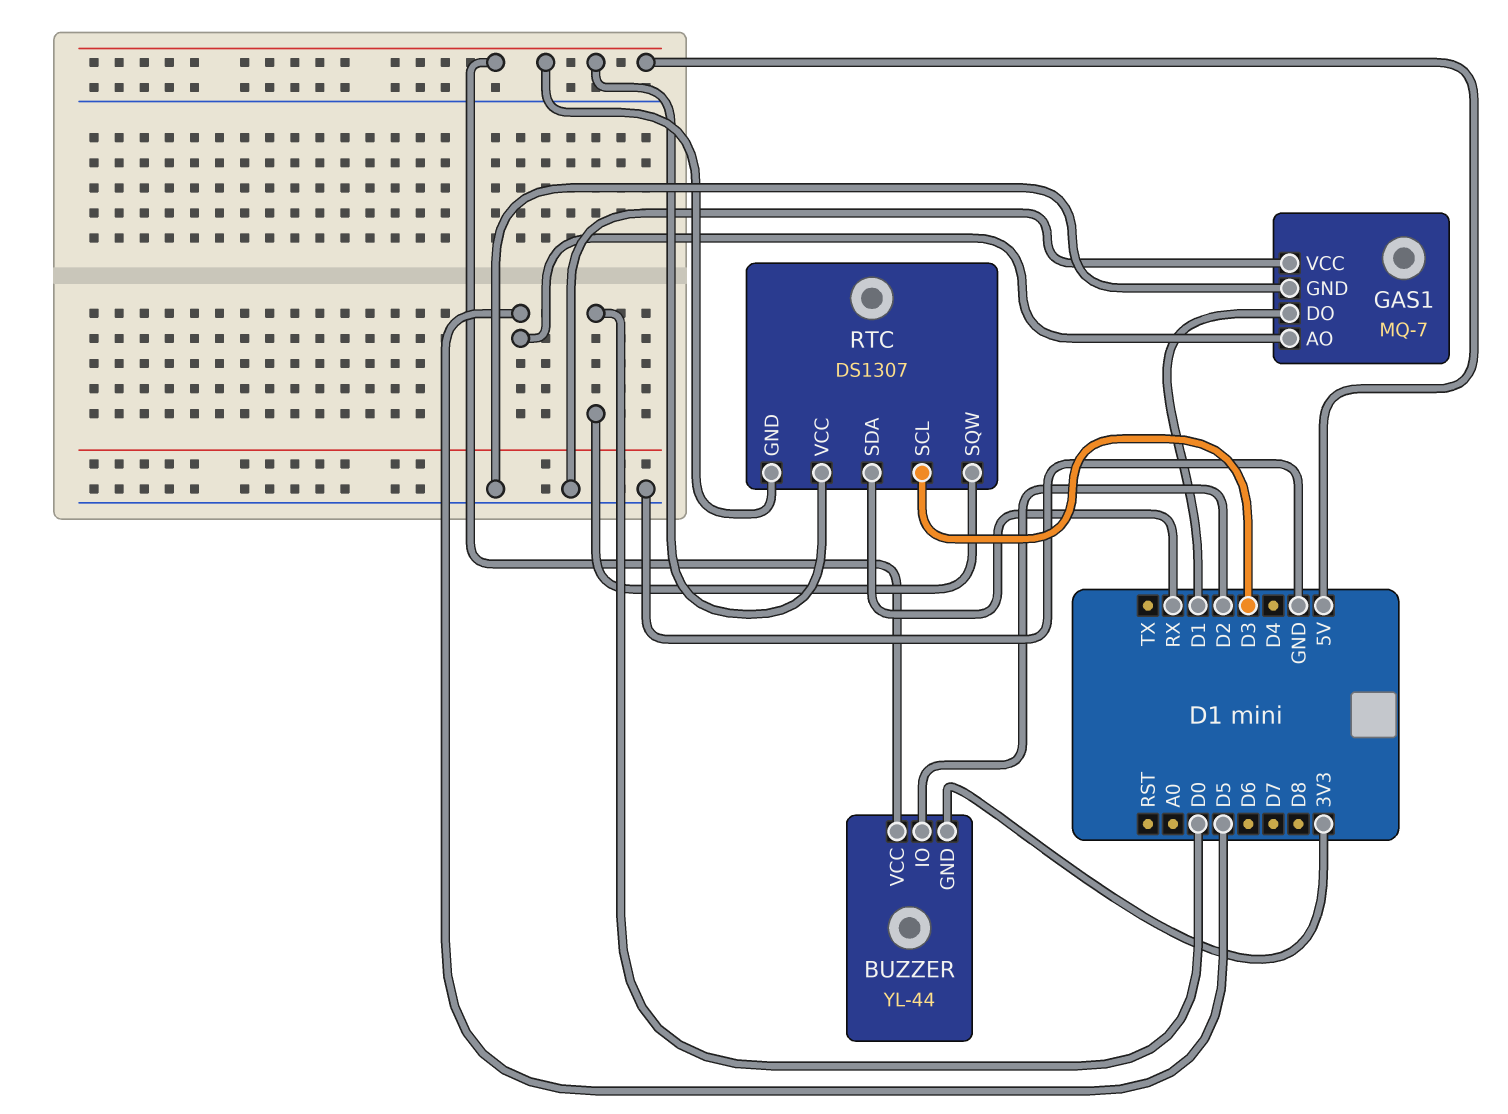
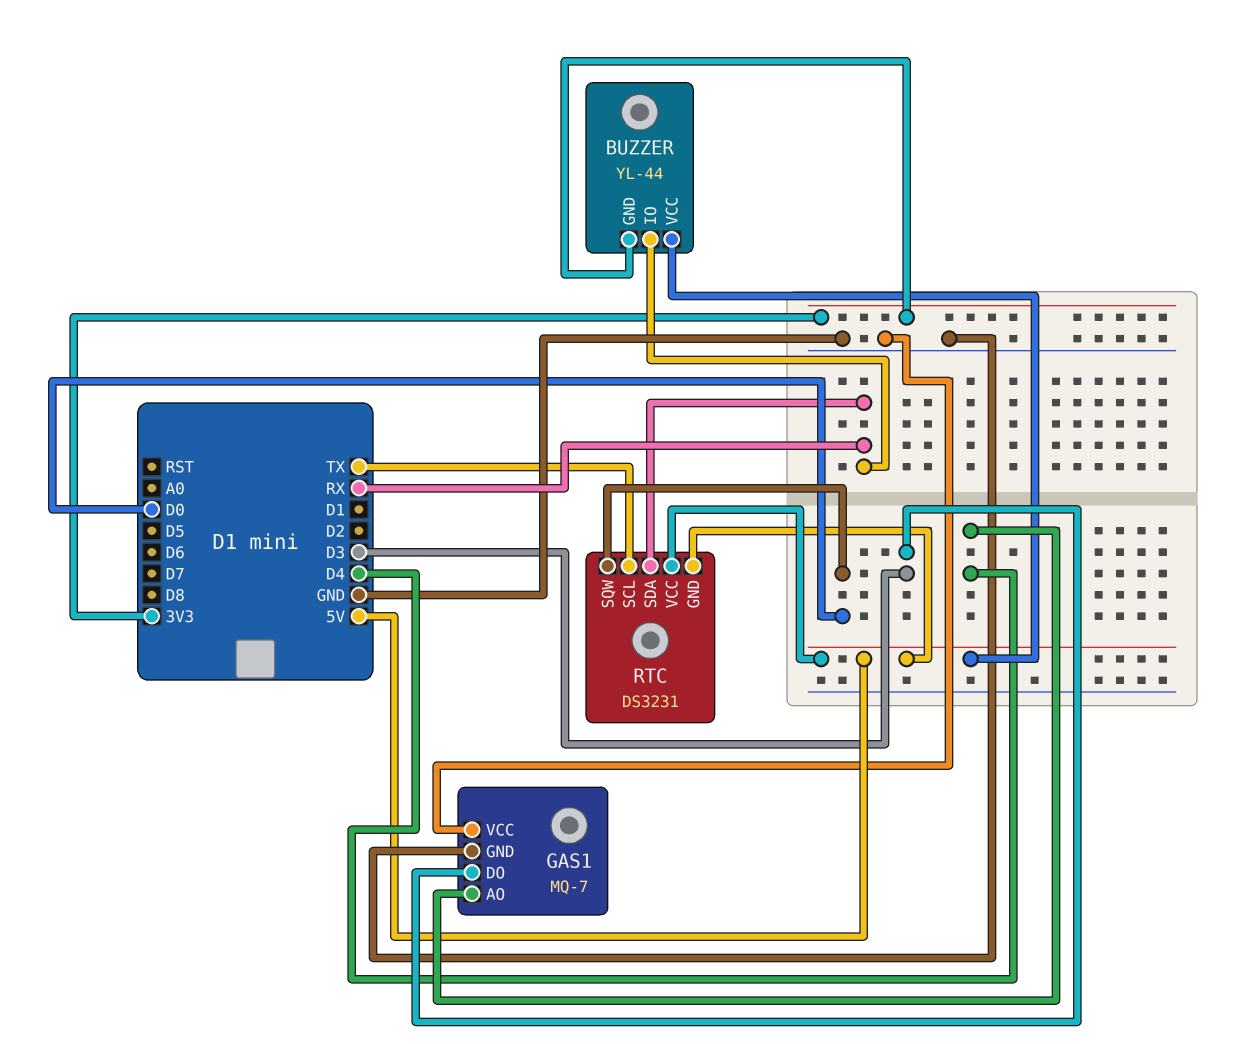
BUZZER pin IO: D2 -> RX
GAS1 pin AO: D5 -> D4
GAS1 pin DO: D1 -> D3
RTC: DS1307 -> DS3231
RTC pin SCL: D3 -> TX

